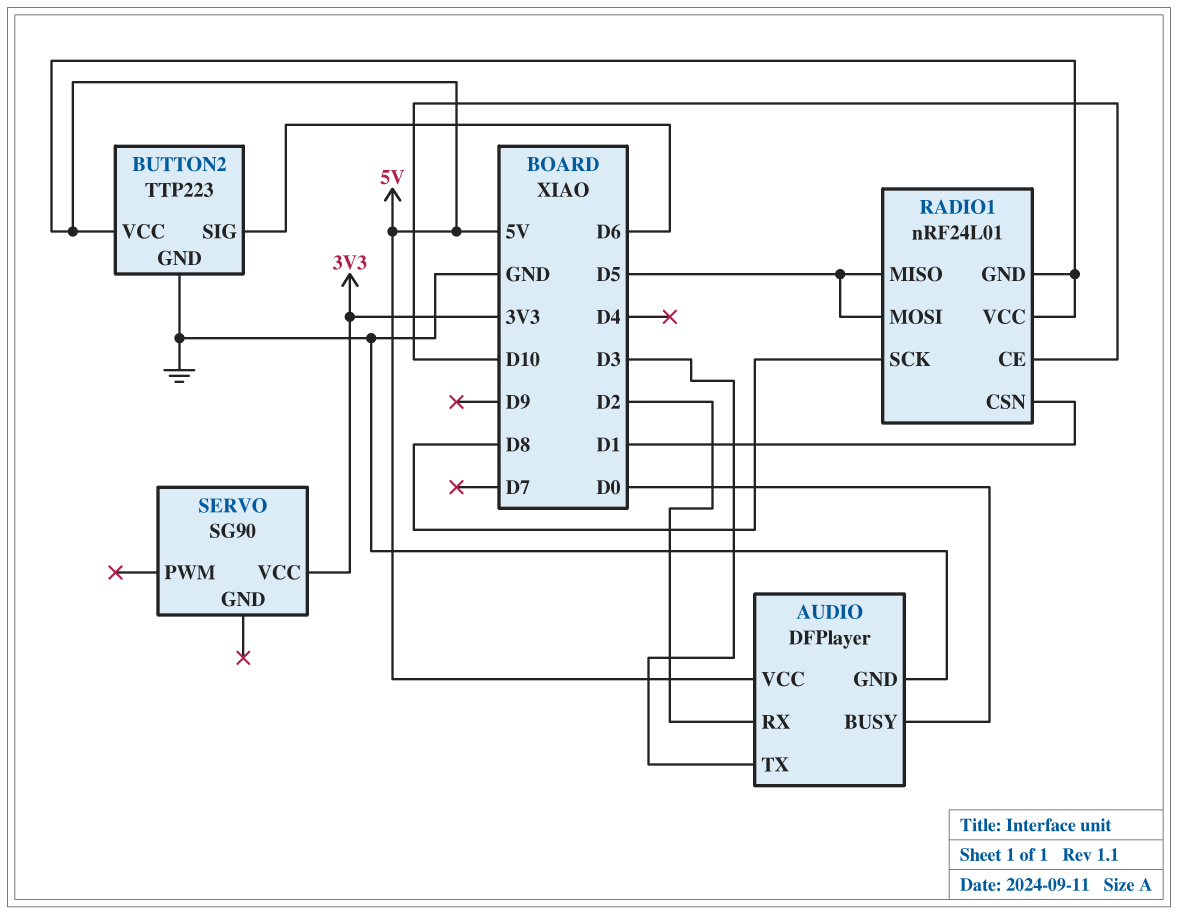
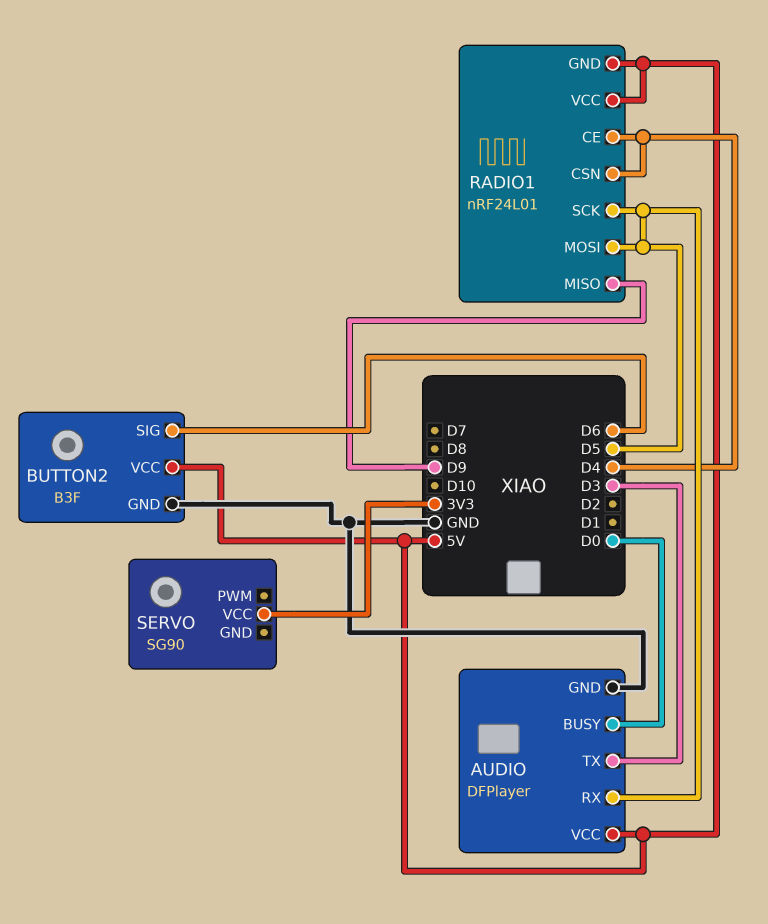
AUDIO pin RX: D2 -> D5
BUTTON2: TTP223 -> B3F
RADIO1 pin CE: D10 -> D4
RADIO1 pin CSN: D1 -> D4
RADIO1 pin MISO: D5 -> D9
RADIO1 pin SCK: D8 -> D5

